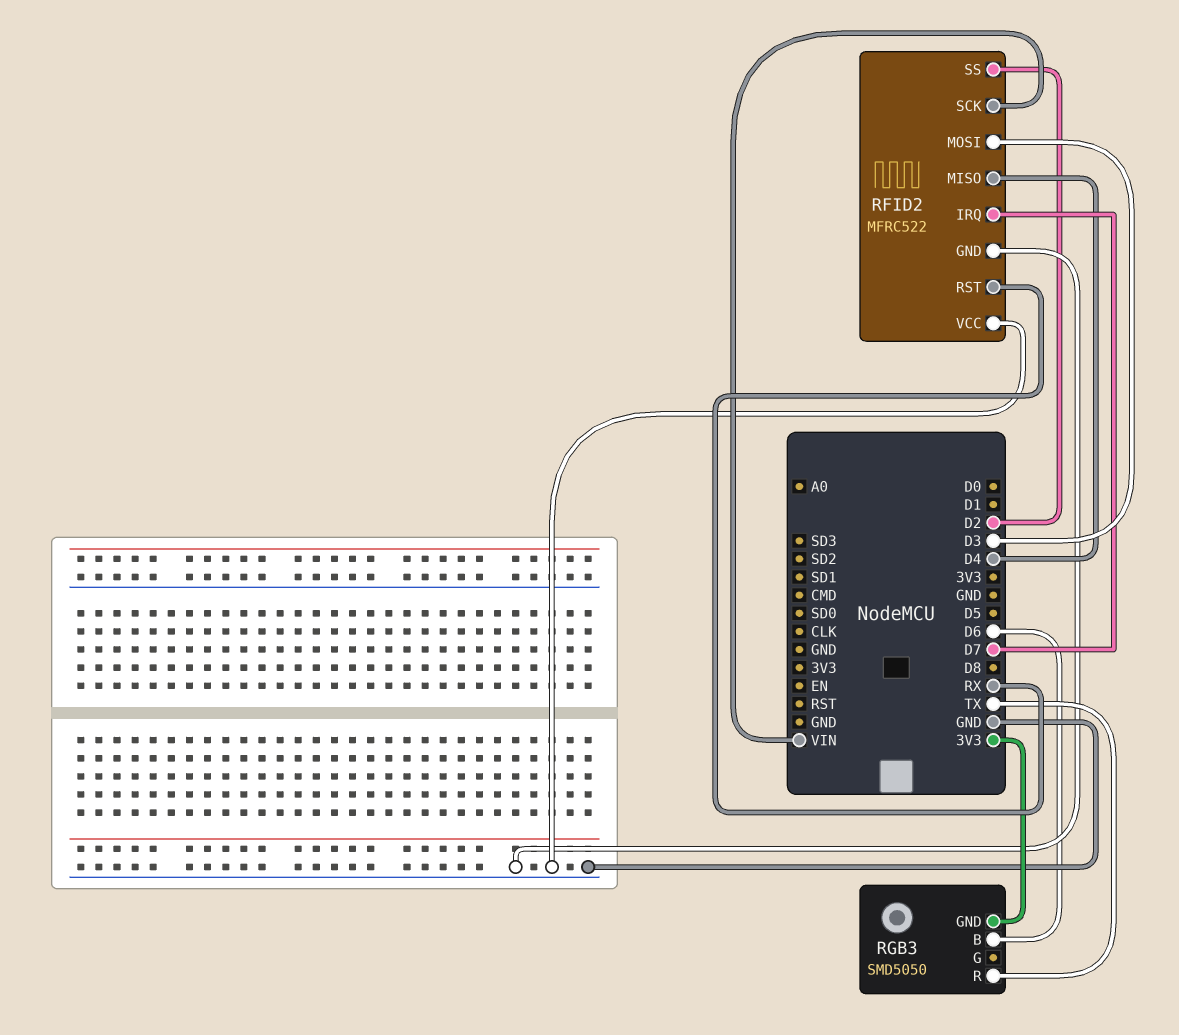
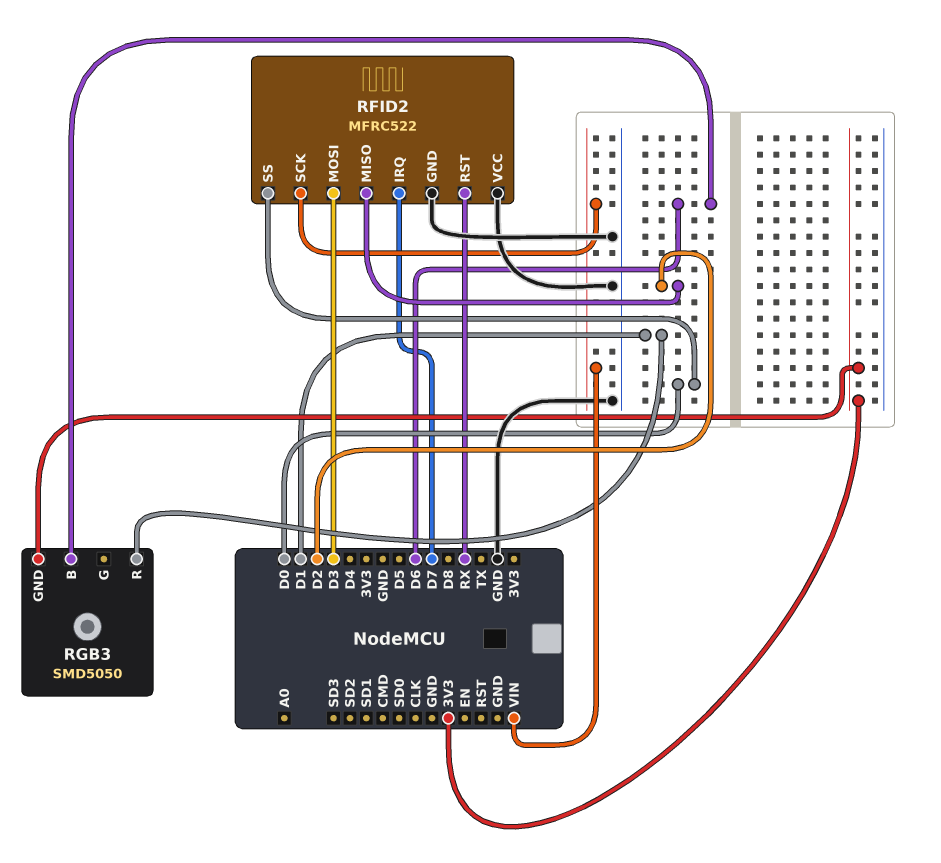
RFID2 pin MISO: D4 -> D2
RFID2 pin SS: D2 -> D0
RGB3 pin R: TX -> D1

